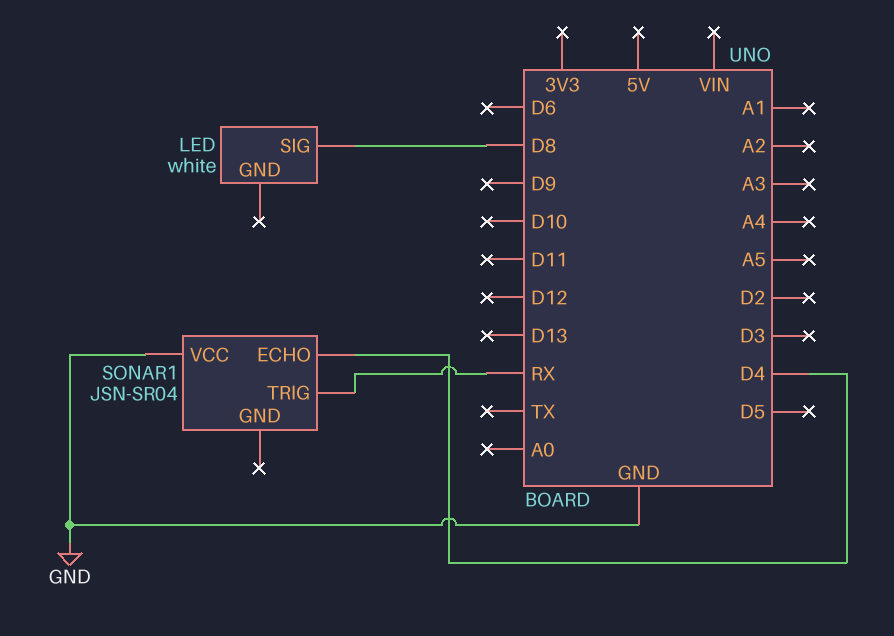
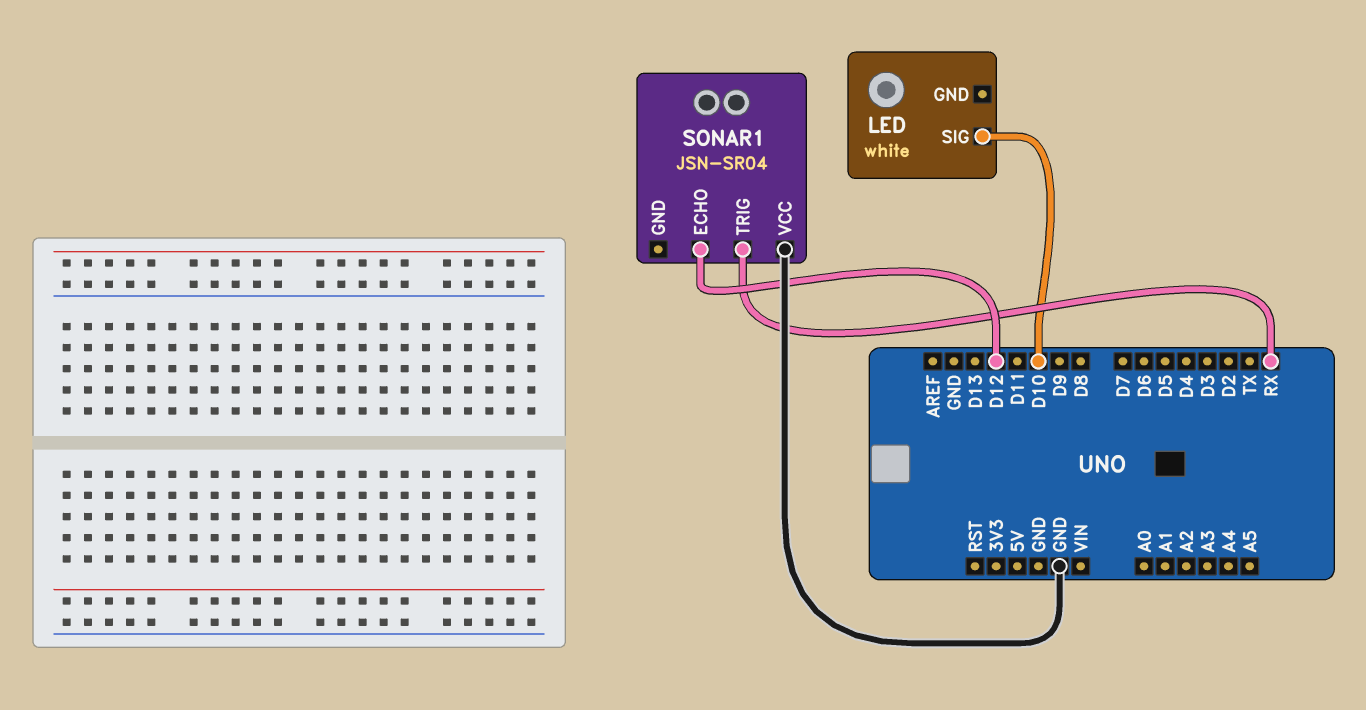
LED pin SIG: D8 -> D10
SONAR1 pin ECHO: D4 -> D12

